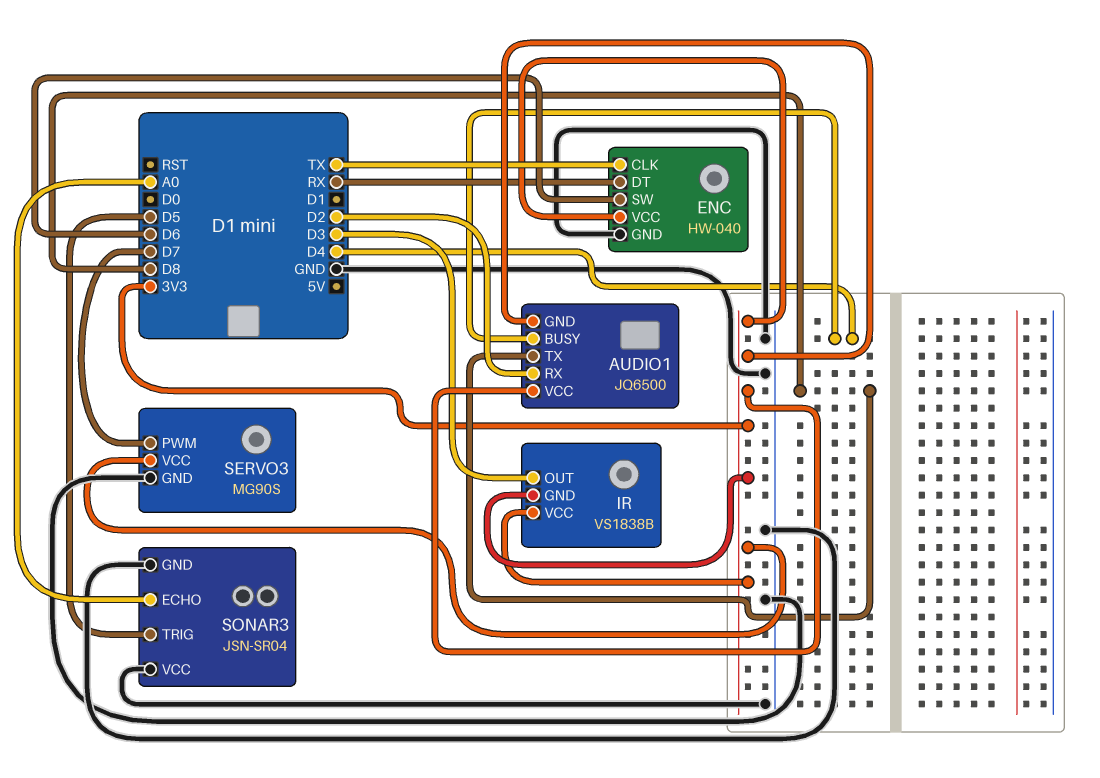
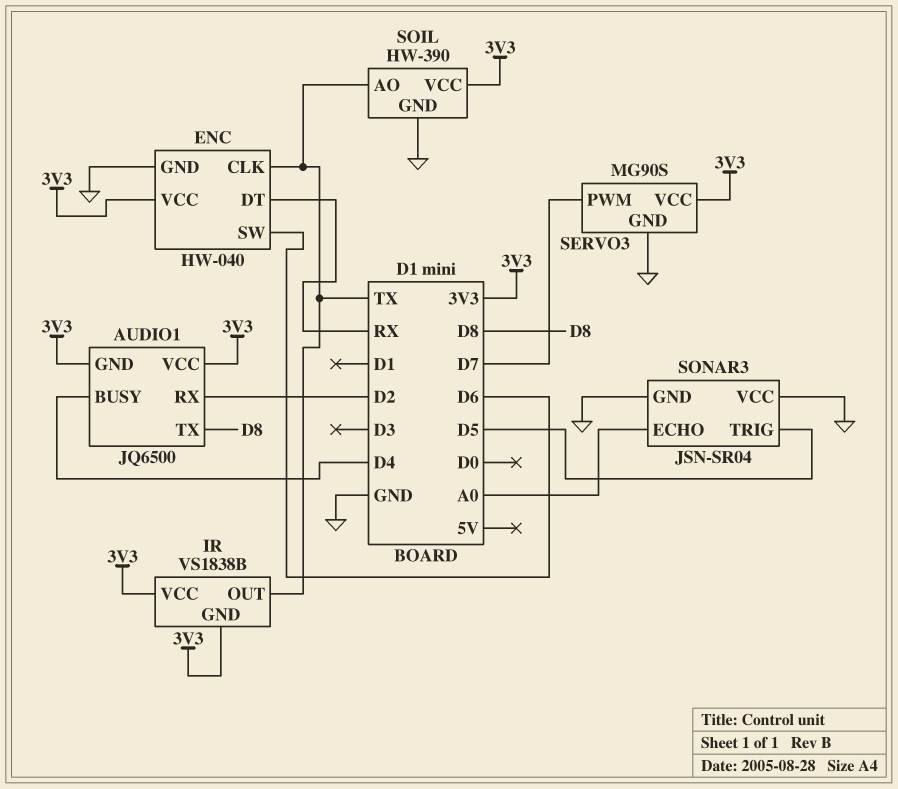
IR pin OUT: D3 -> TX
SOIL: none -> HW-390
SOIL pin AO: none -> TX
SOIL pin GND: none -> GND
SOIL pin VCC: none -> 3V3

